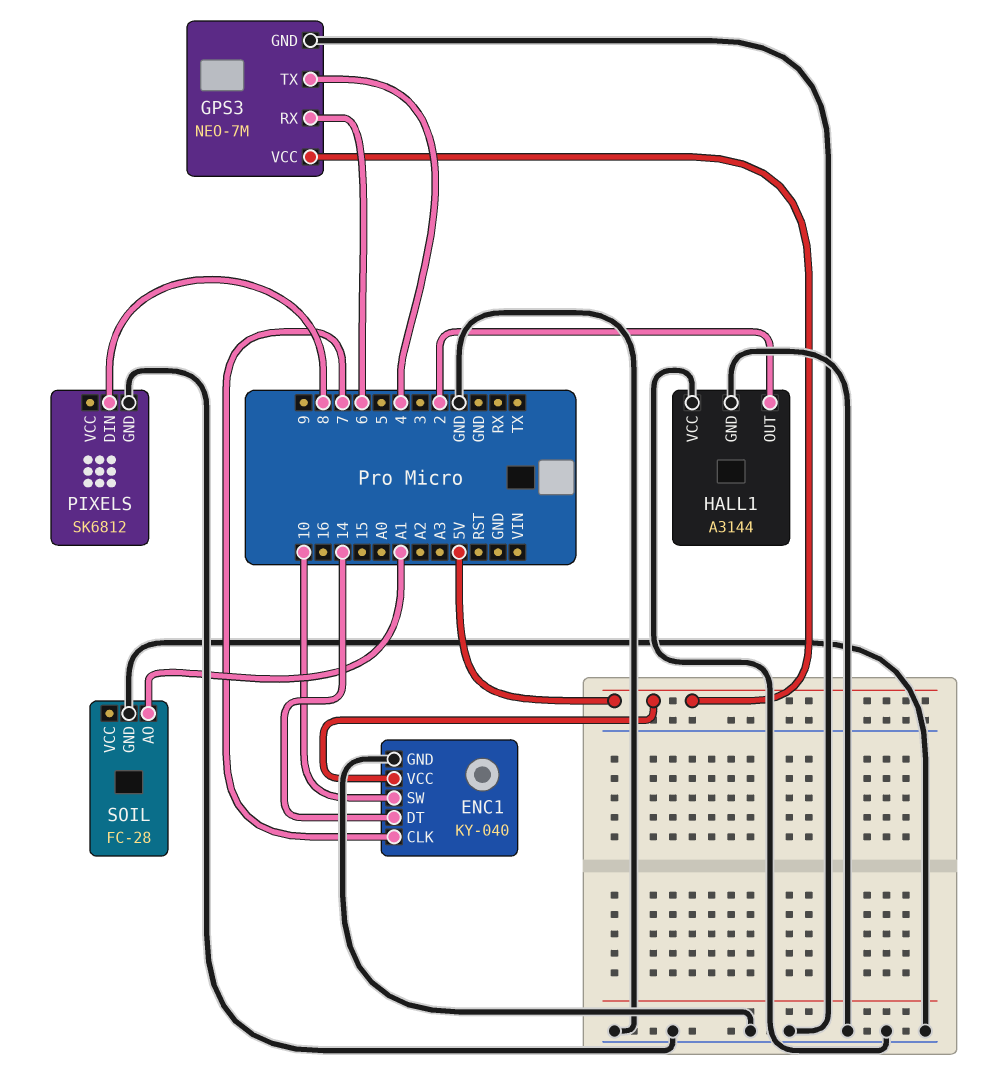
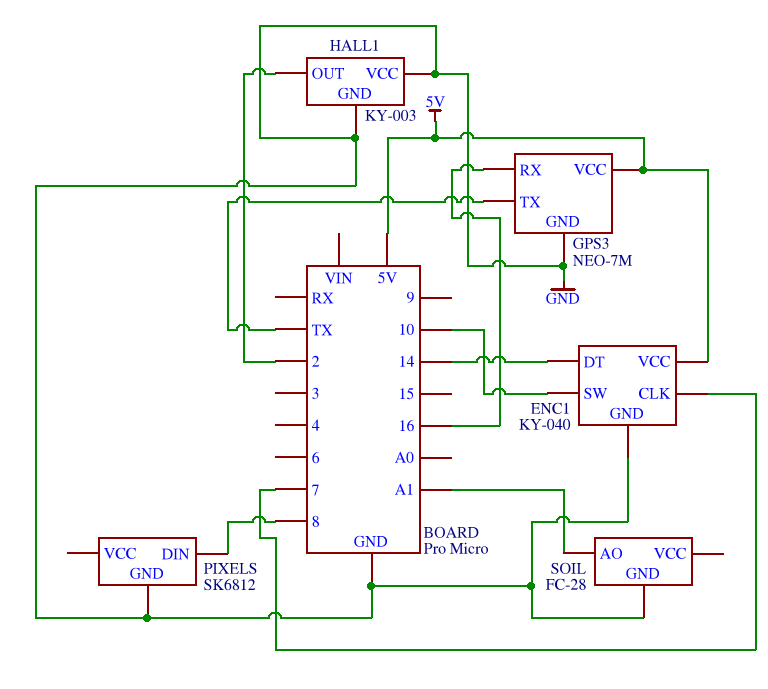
GPS3 pin RX: 6 -> 16
GPS3 pin TX: 4 -> TX
HALL1: A3144 -> KY-003

